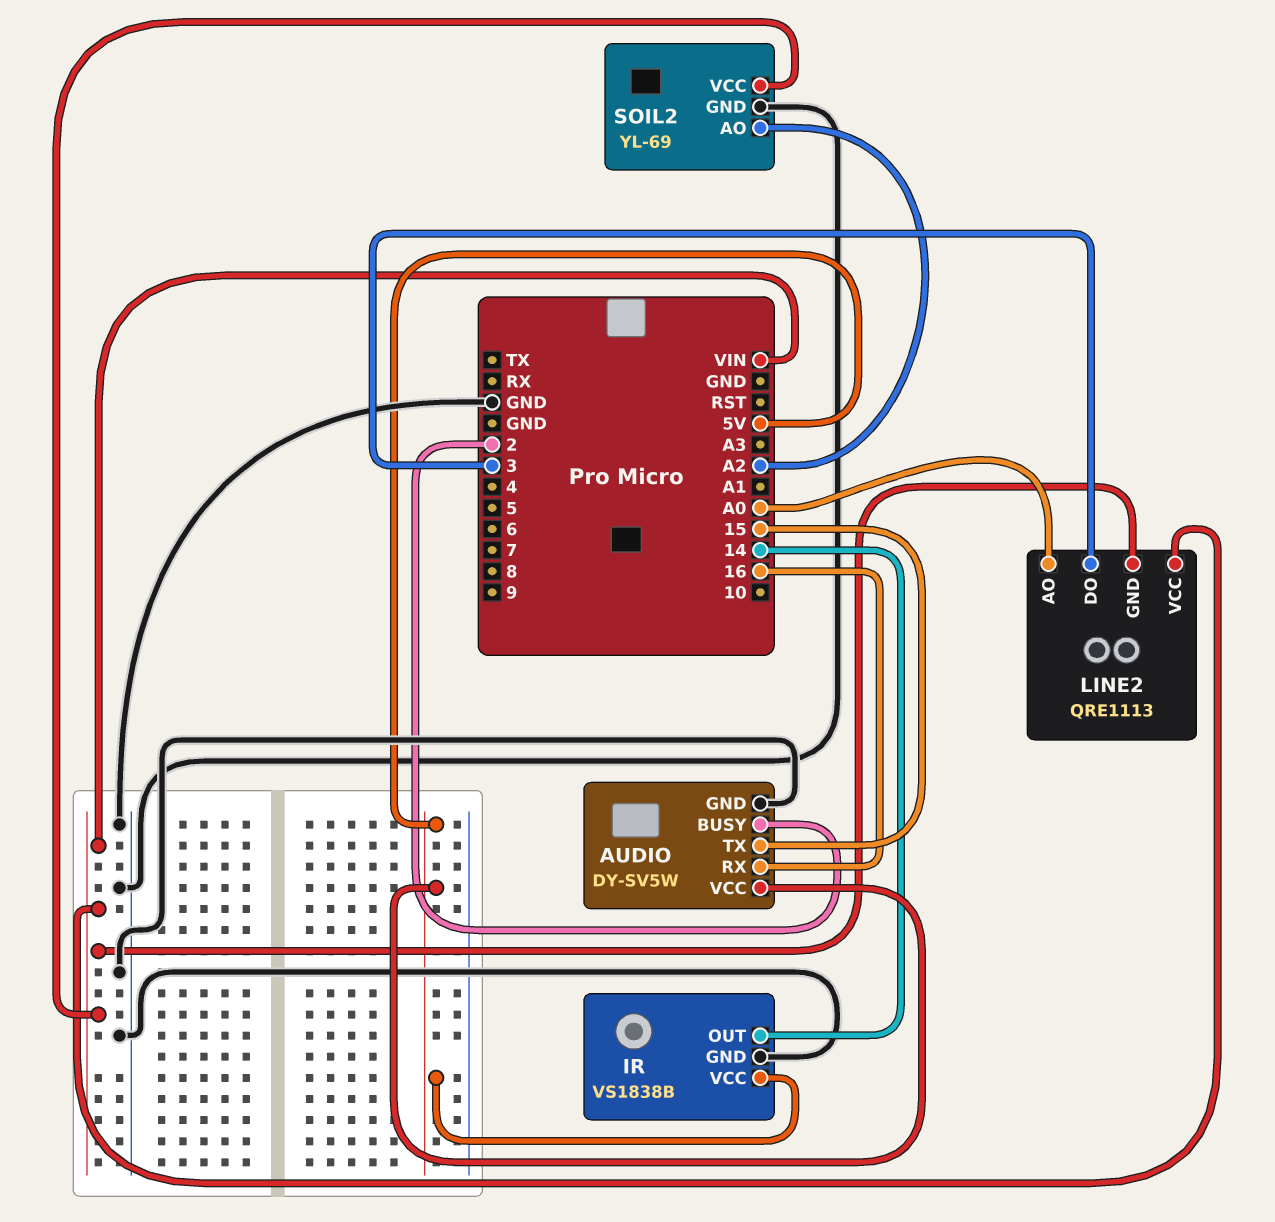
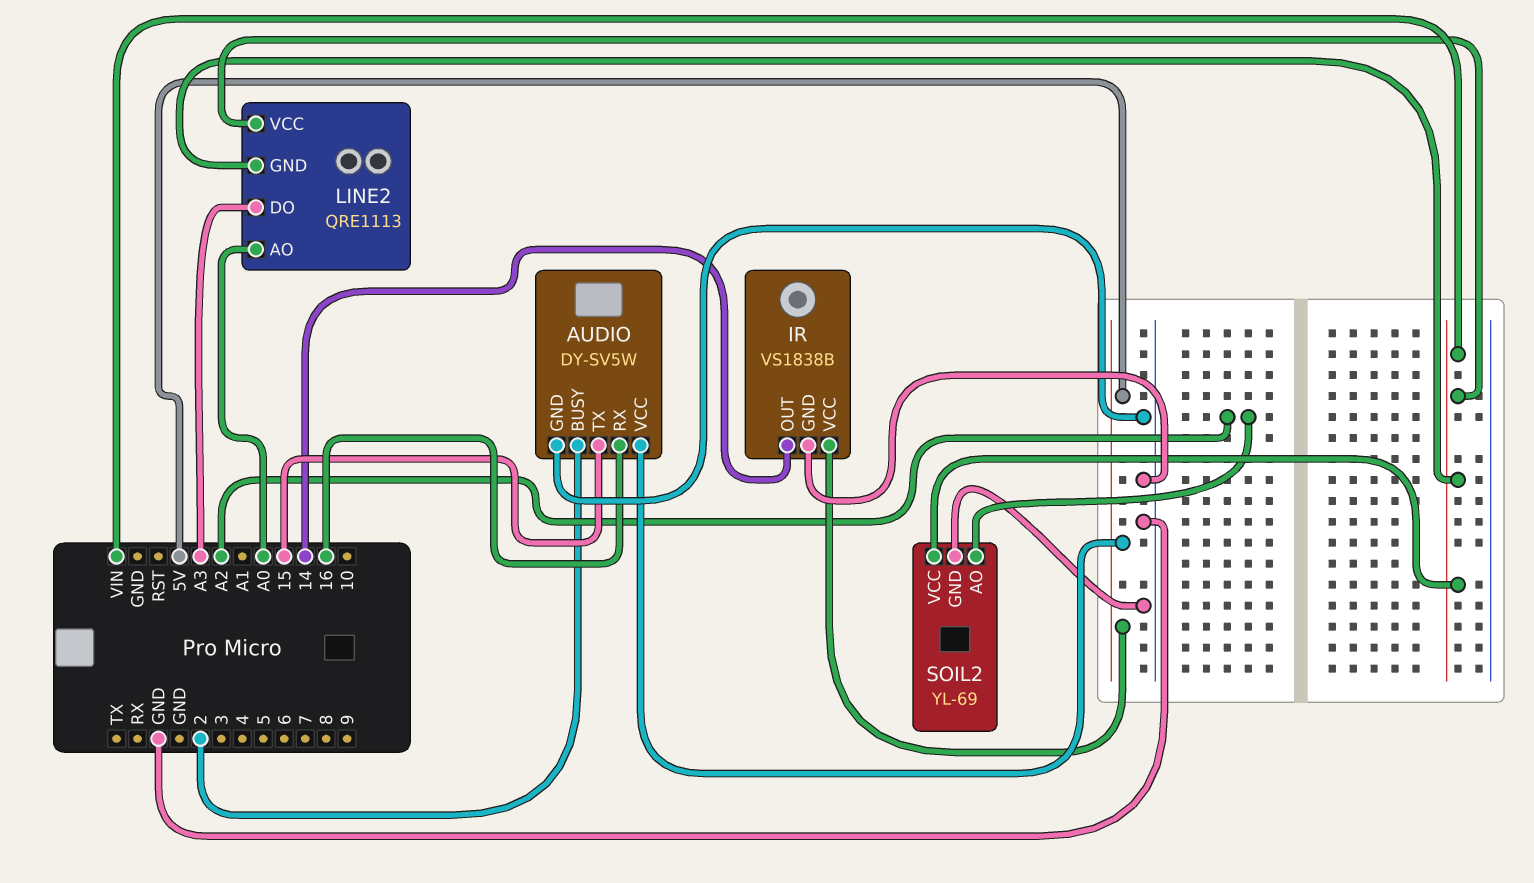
LINE2 pin DO: 3 -> A3

